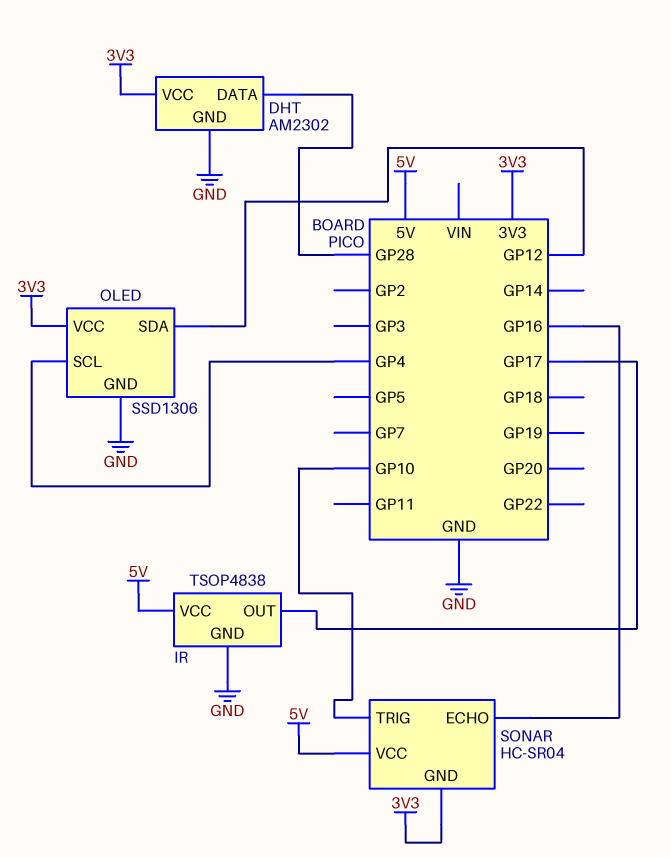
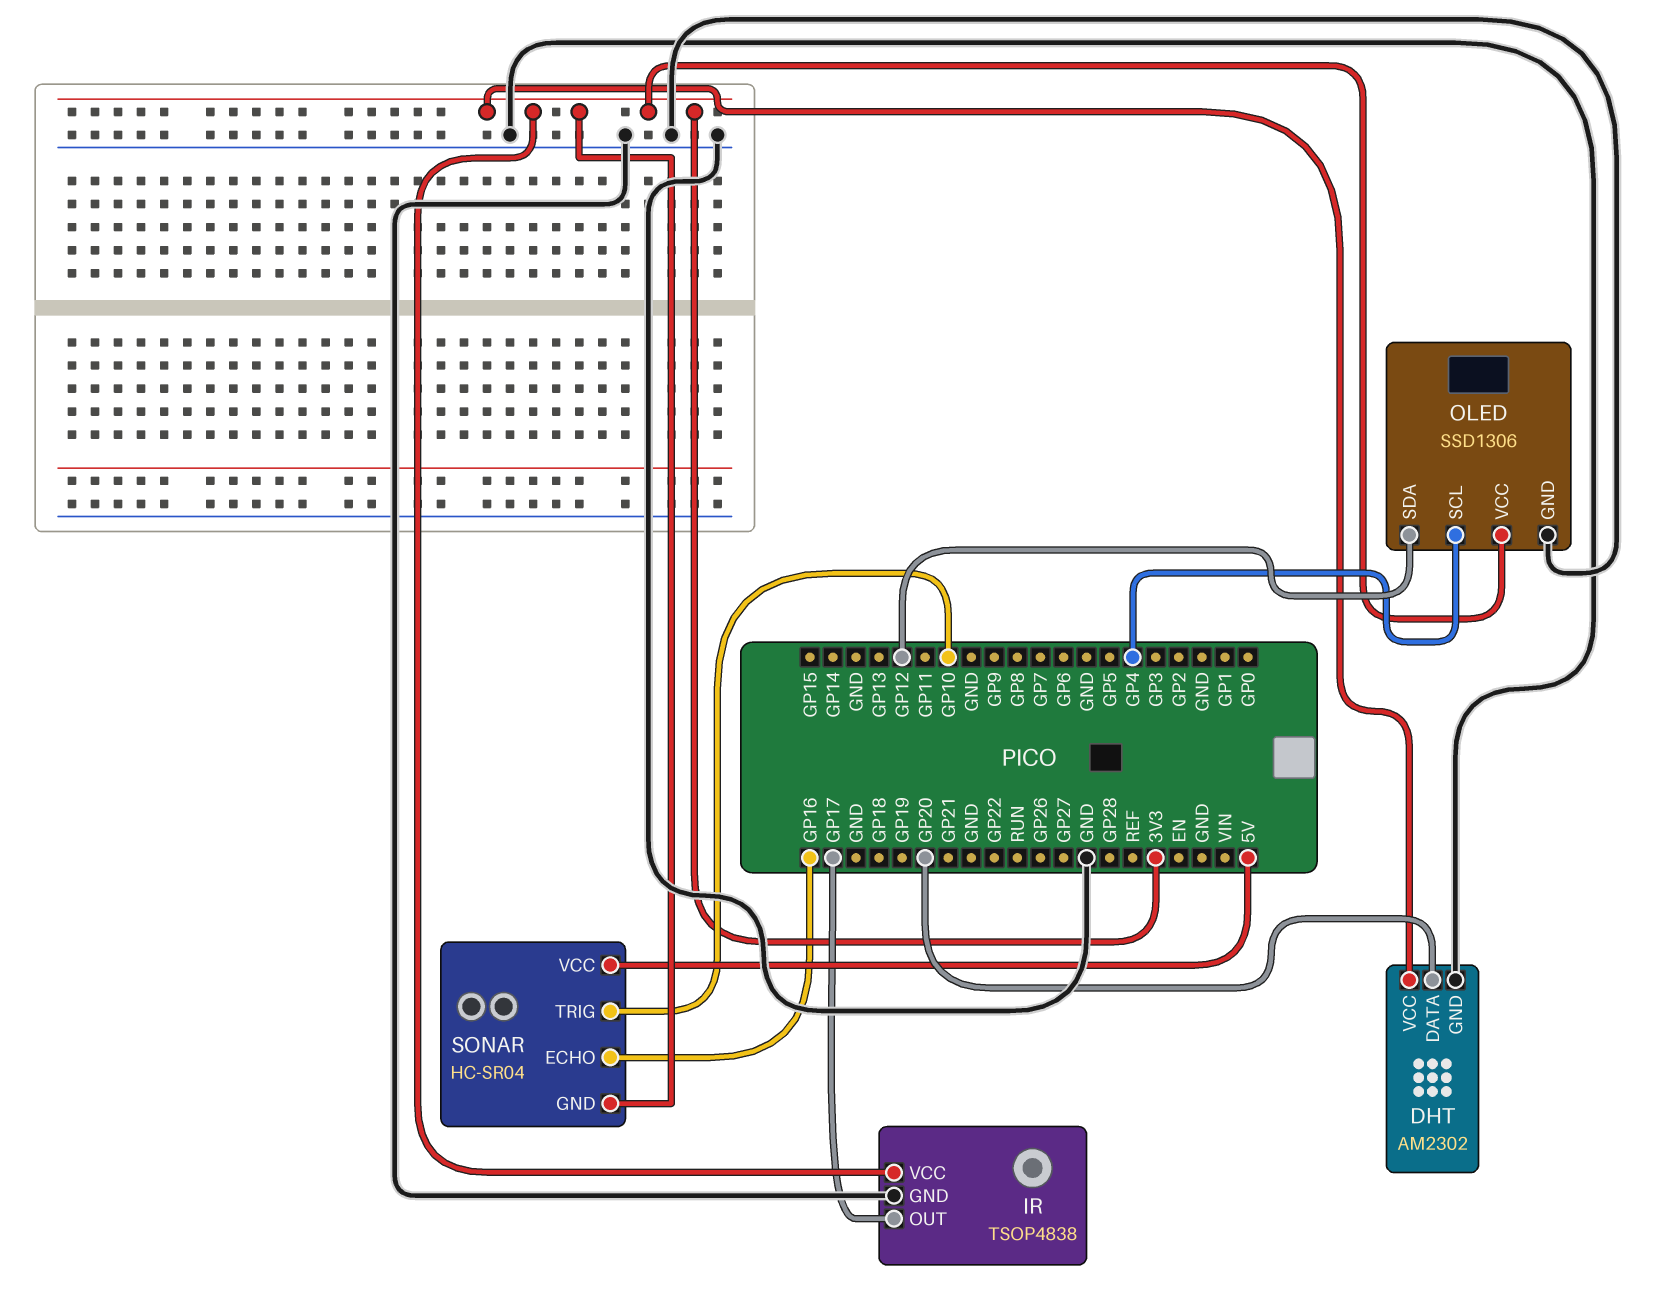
DHT pin DATA: GP28 -> GP20
IR pin VCC: 5V -> 3V3

